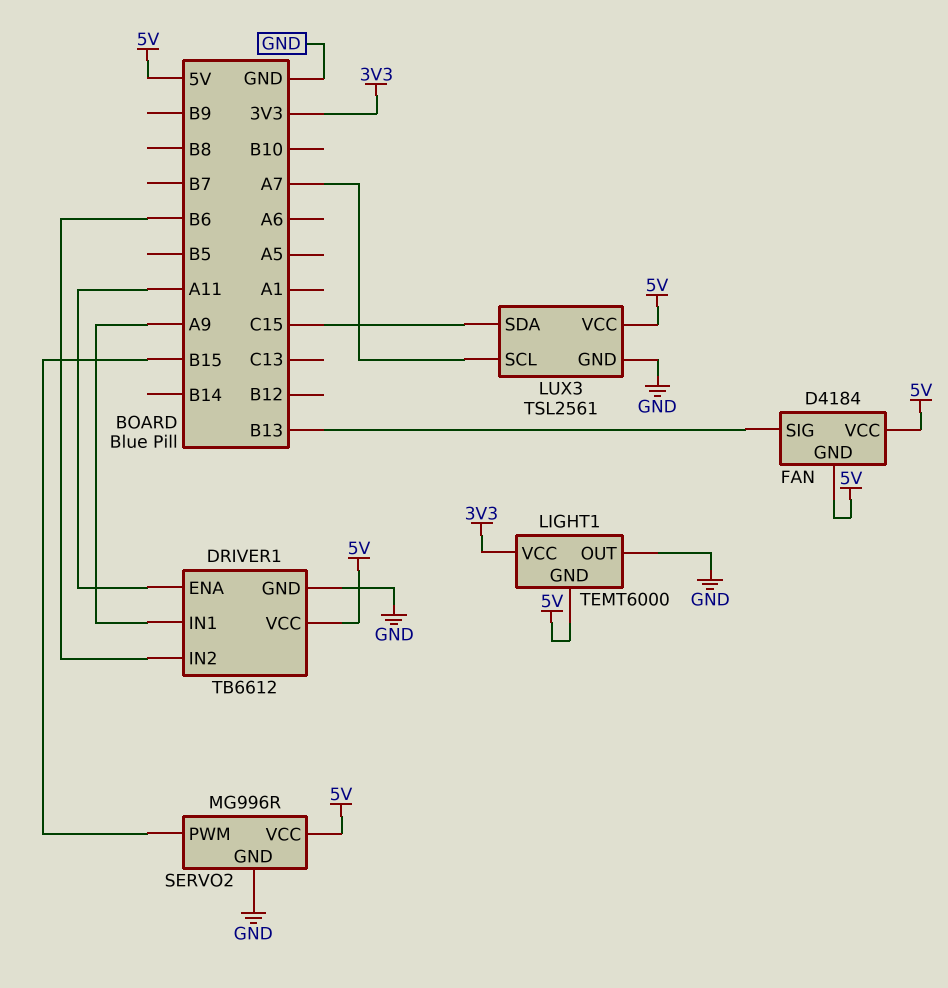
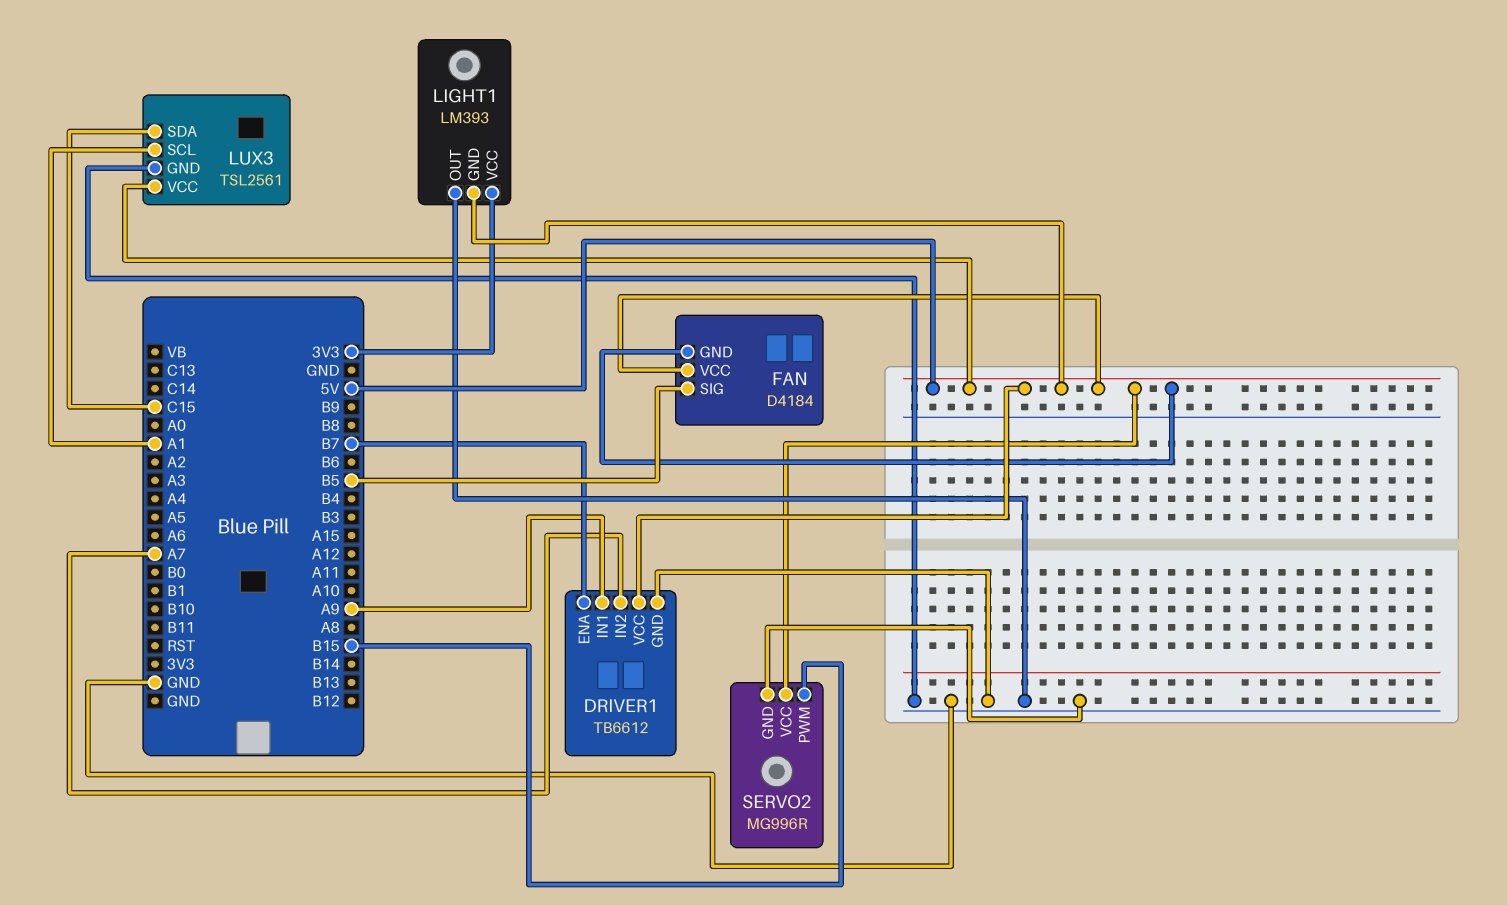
DRIVER1 pin ENA: A11 -> B7
DRIVER1 pin IN2: B6 -> A7
FAN pin SIG: B13 -> B5
LIGHT1: TEMT6000 -> LM393
LUX3 pin SCL: A7 -> A1

